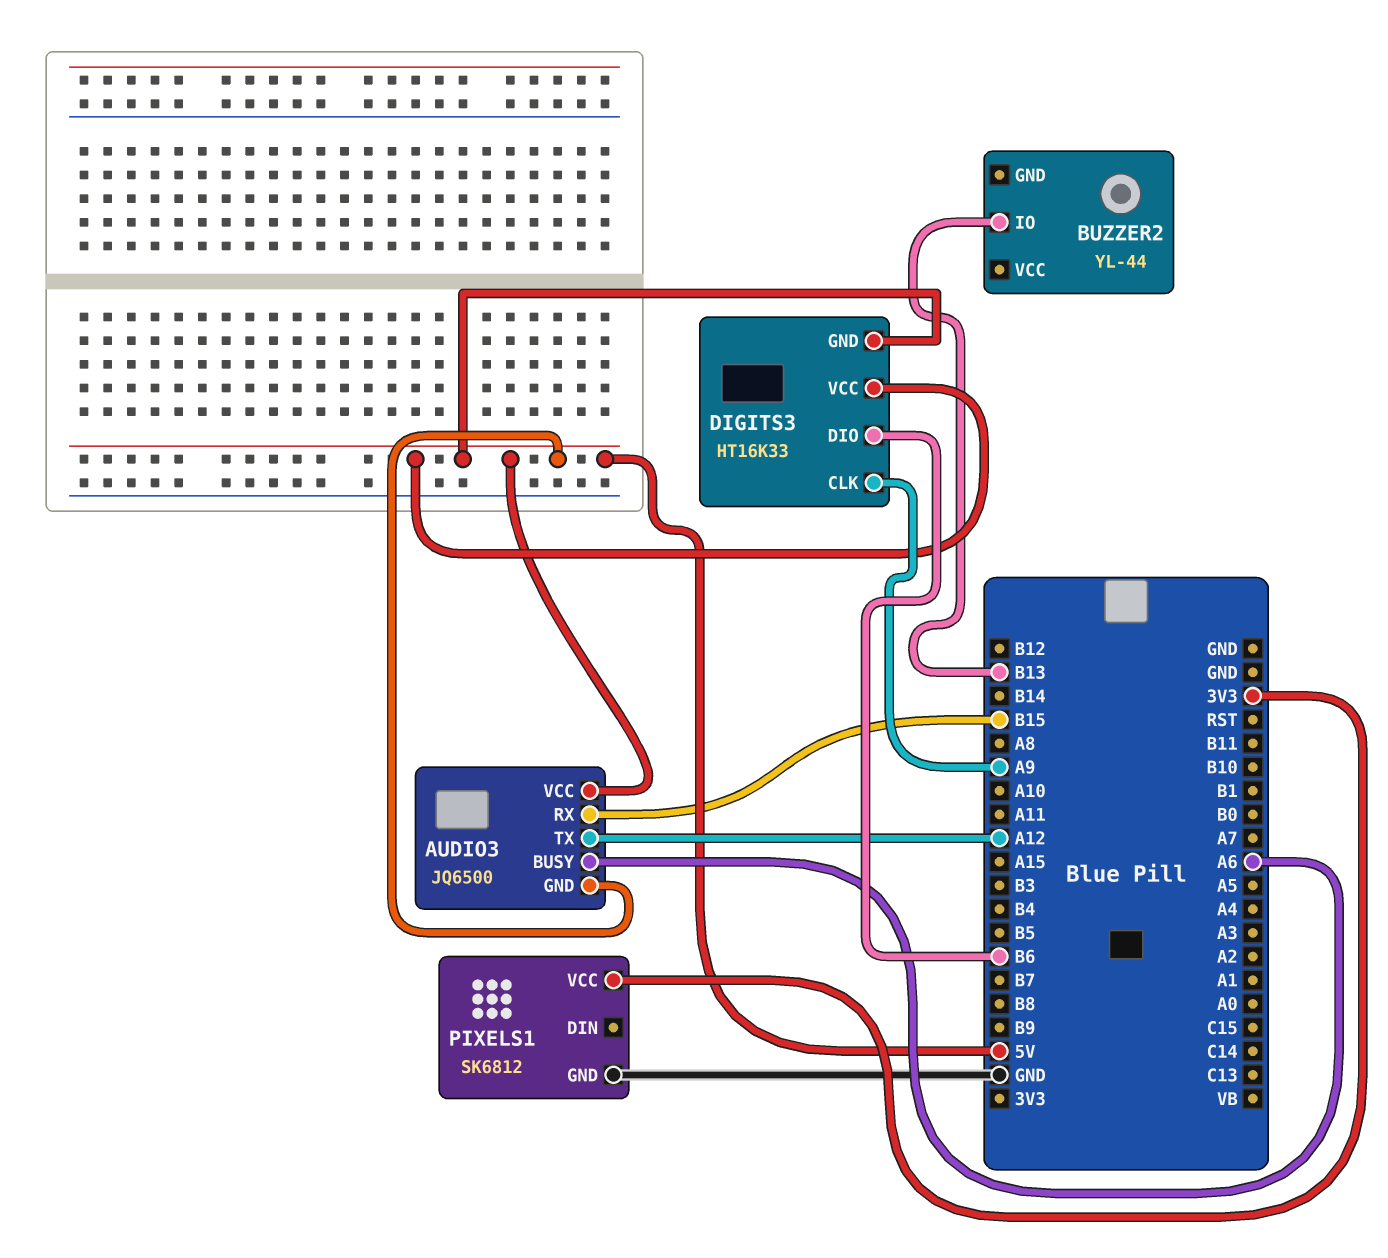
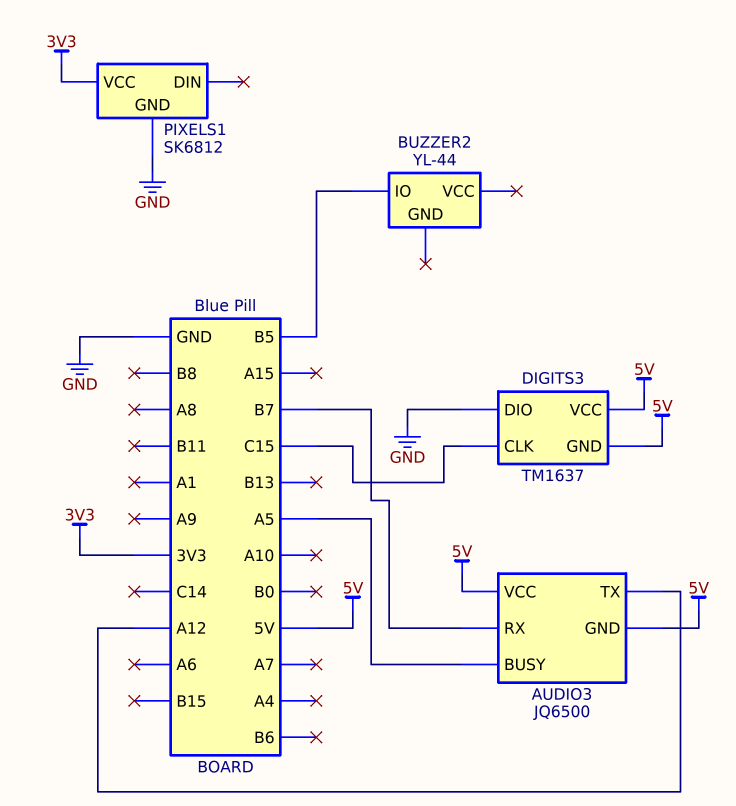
AUDIO3 pin BUSY: A6 -> A5
AUDIO3 pin RX: B15 -> B7
BUZZER2 pin IO: B13 -> B5
DIGITS3: HT16K33 -> TM1637
DIGITS3 pin CLK: A9 -> C15
DIGITS3 pin DIO: B6 -> GND

